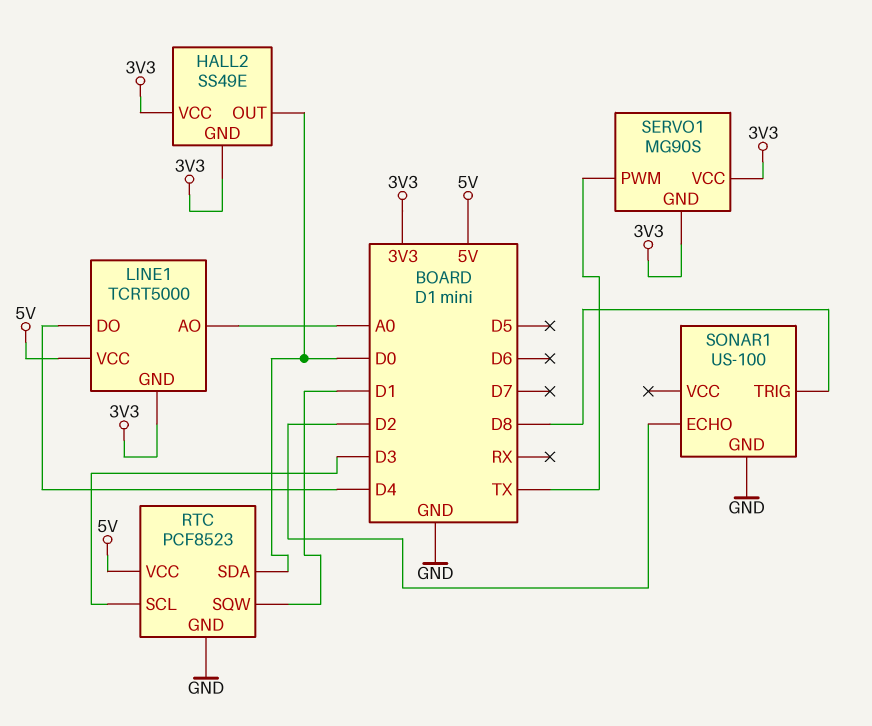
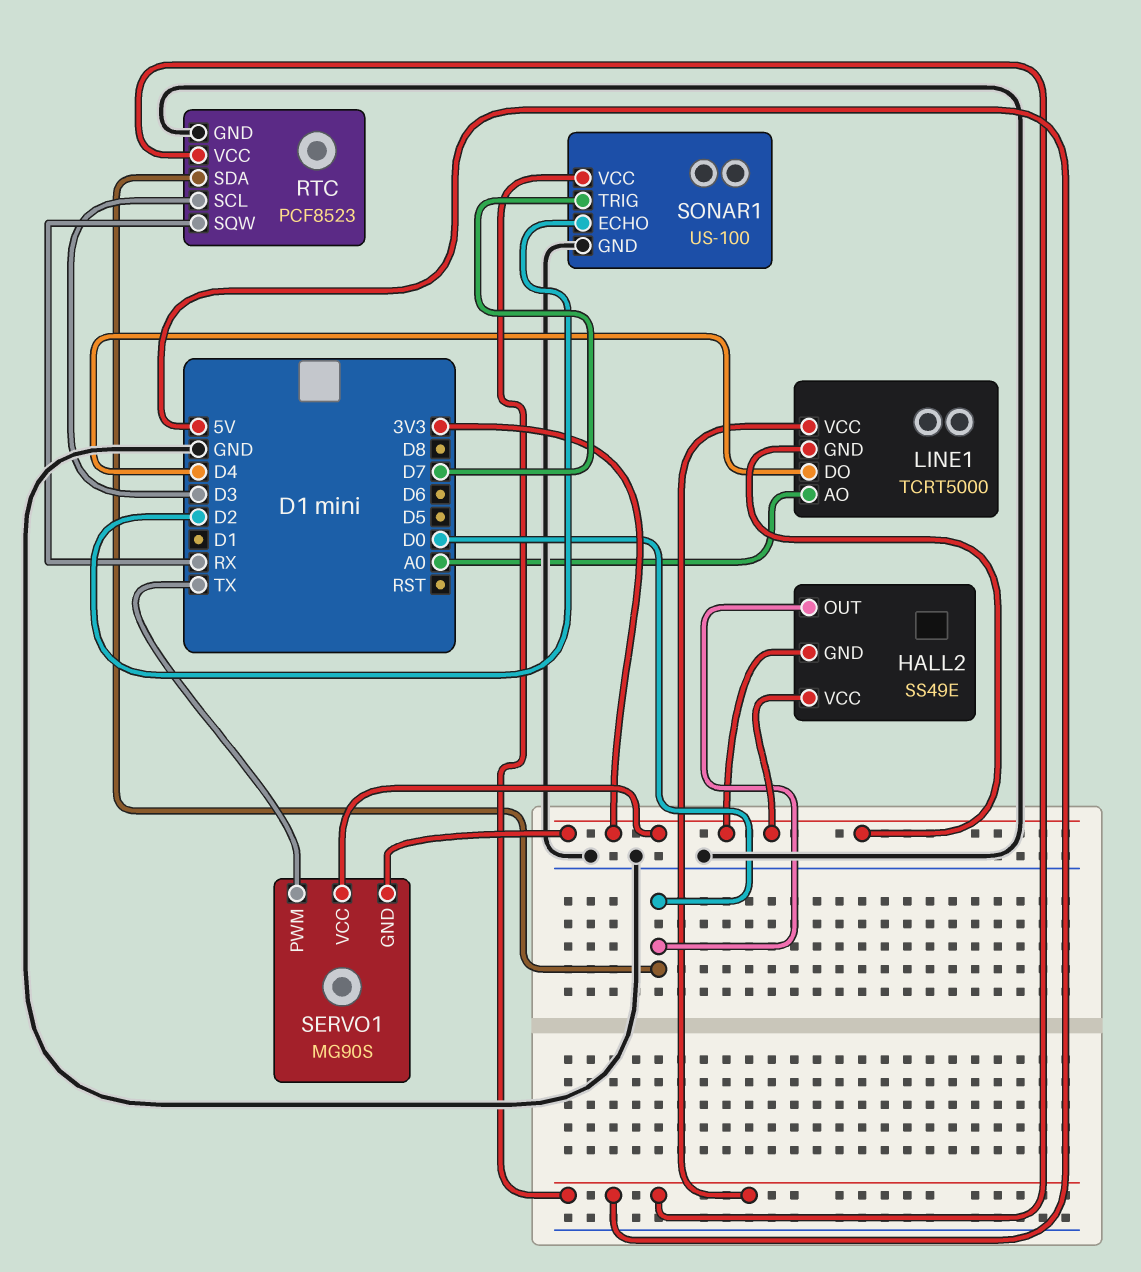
RTC pin SQW: D1 -> RX
SONAR1 pin TRIG: D8 -> D7
SONAR1 pin VCC: none -> 5V

